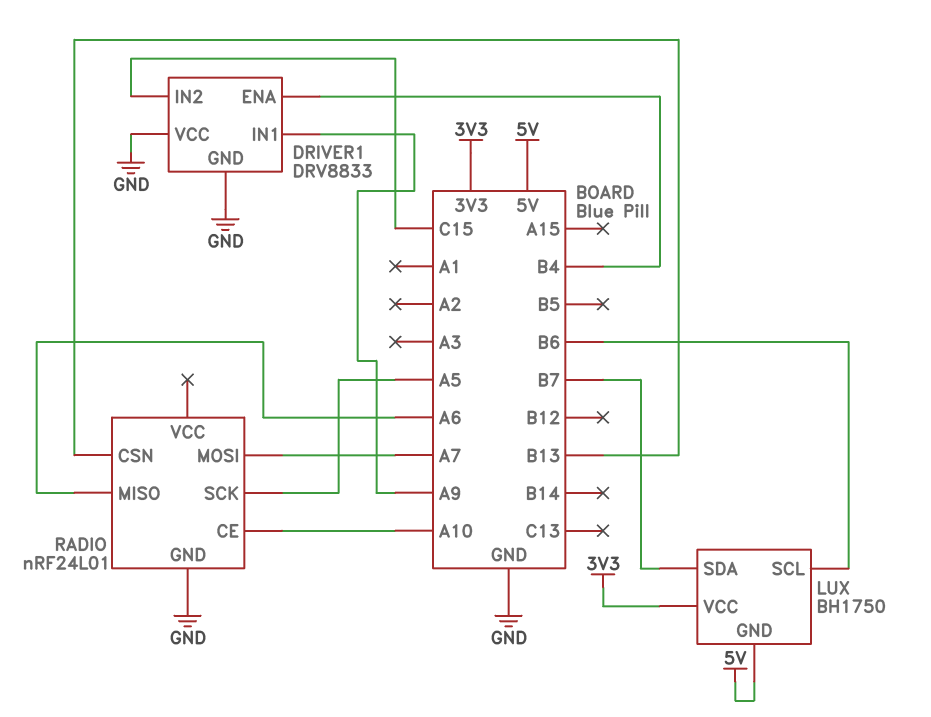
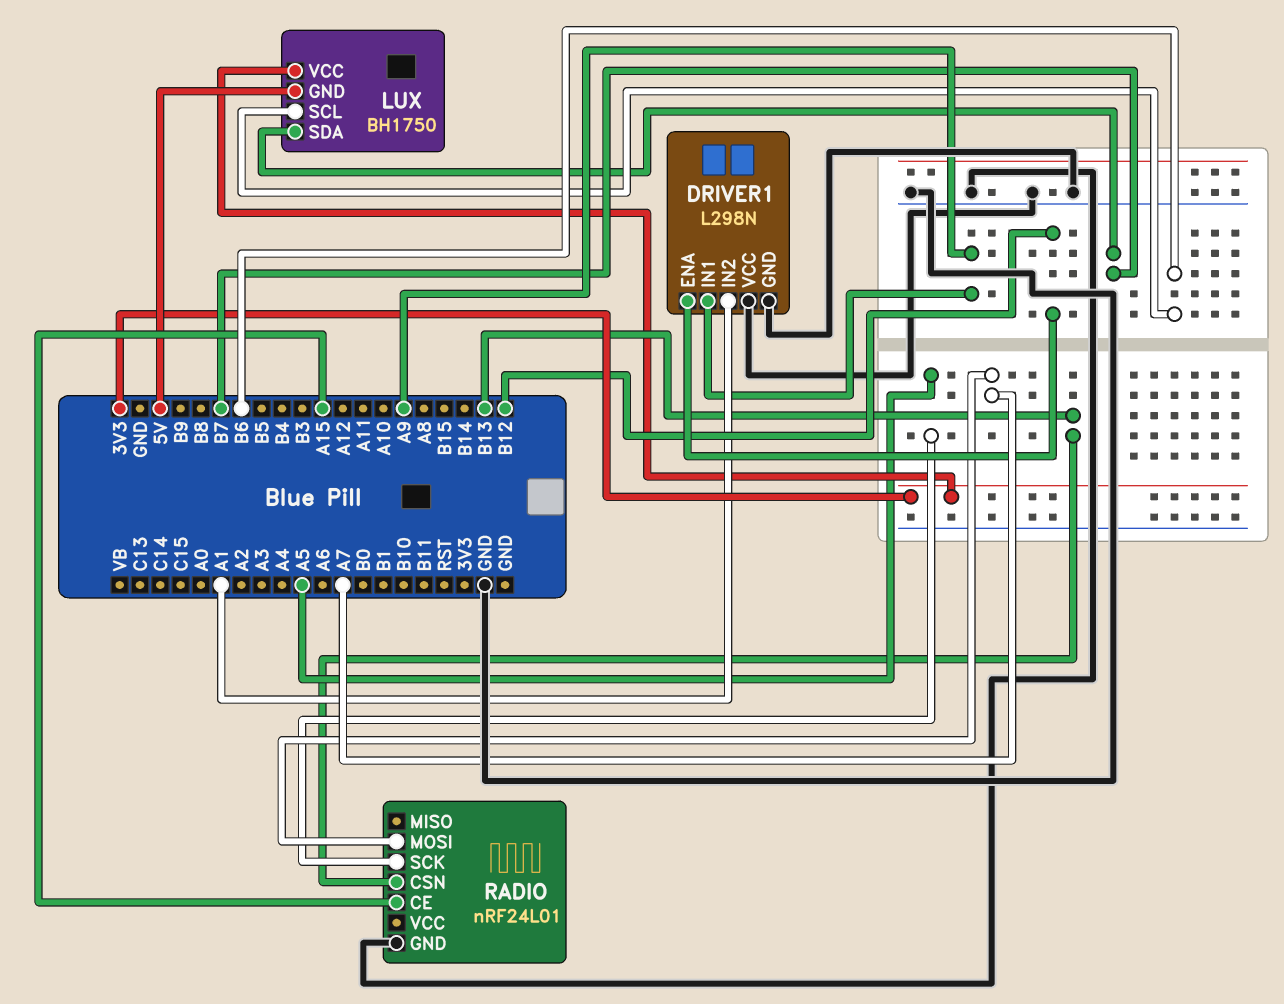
DRIVER1: DRV8833 -> L298N
DRIVER1 pin ENA: B4 -> B12
DRIVER1 pin IN2: C15 -> A1
RADIO pin CE: A10 -> A15
RADIO pin MISO: A6 -> none

